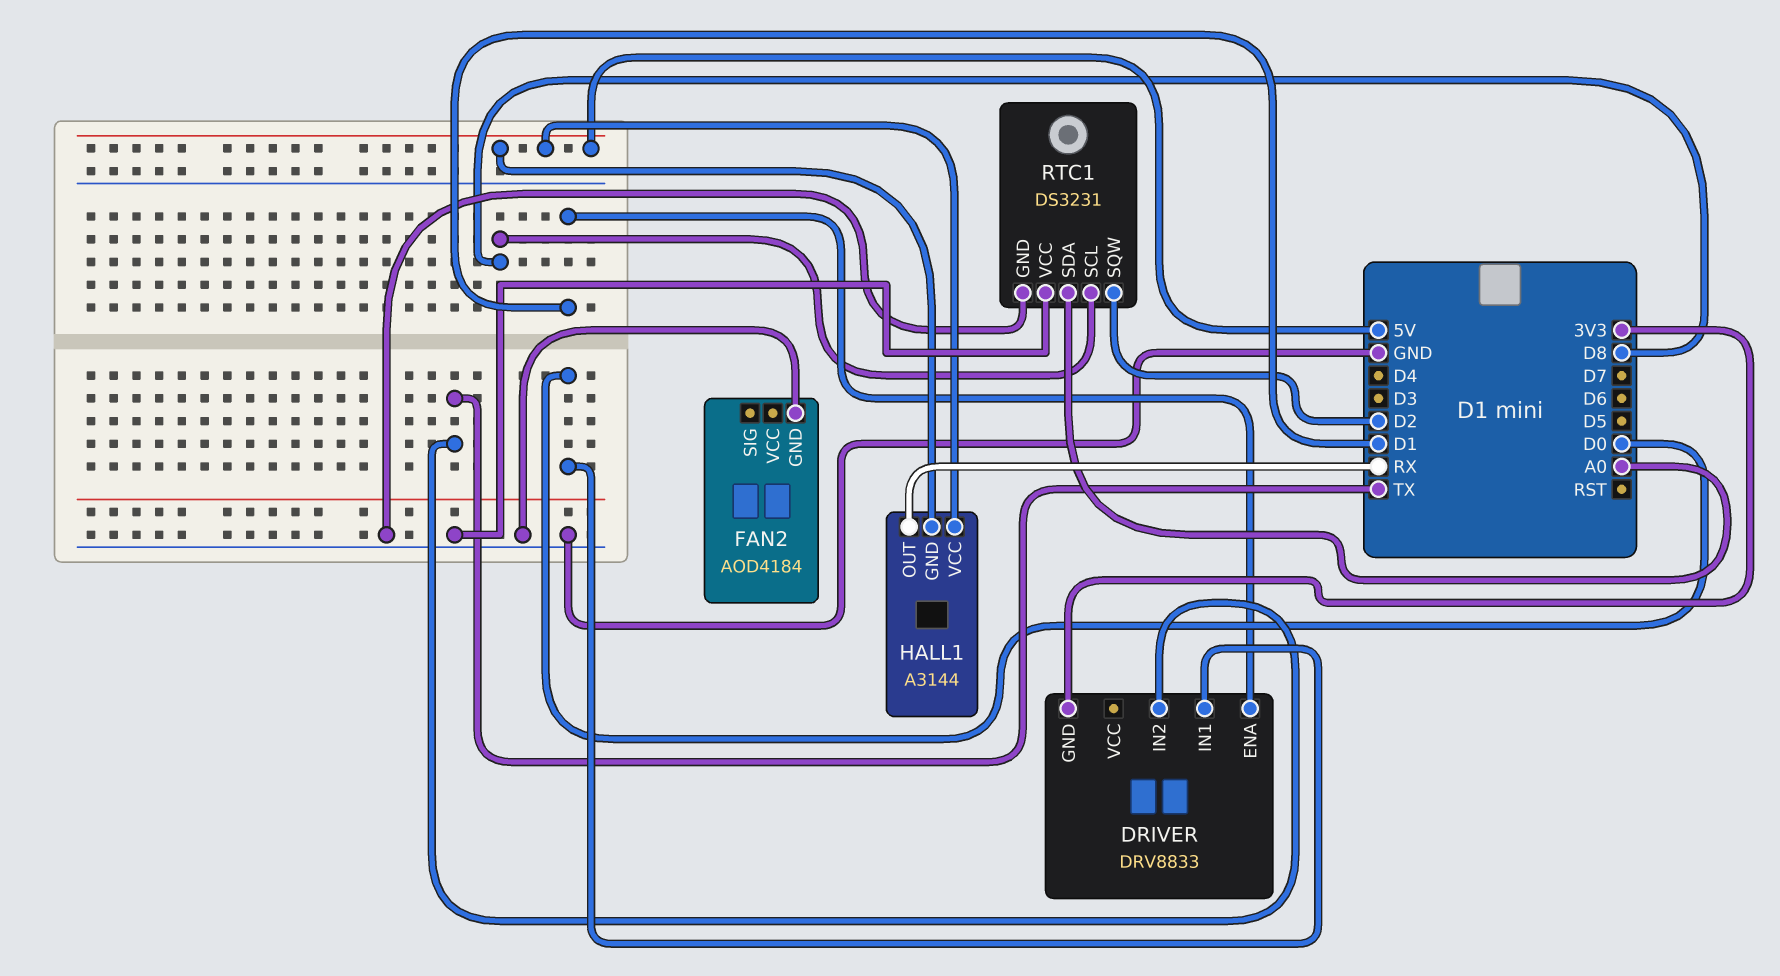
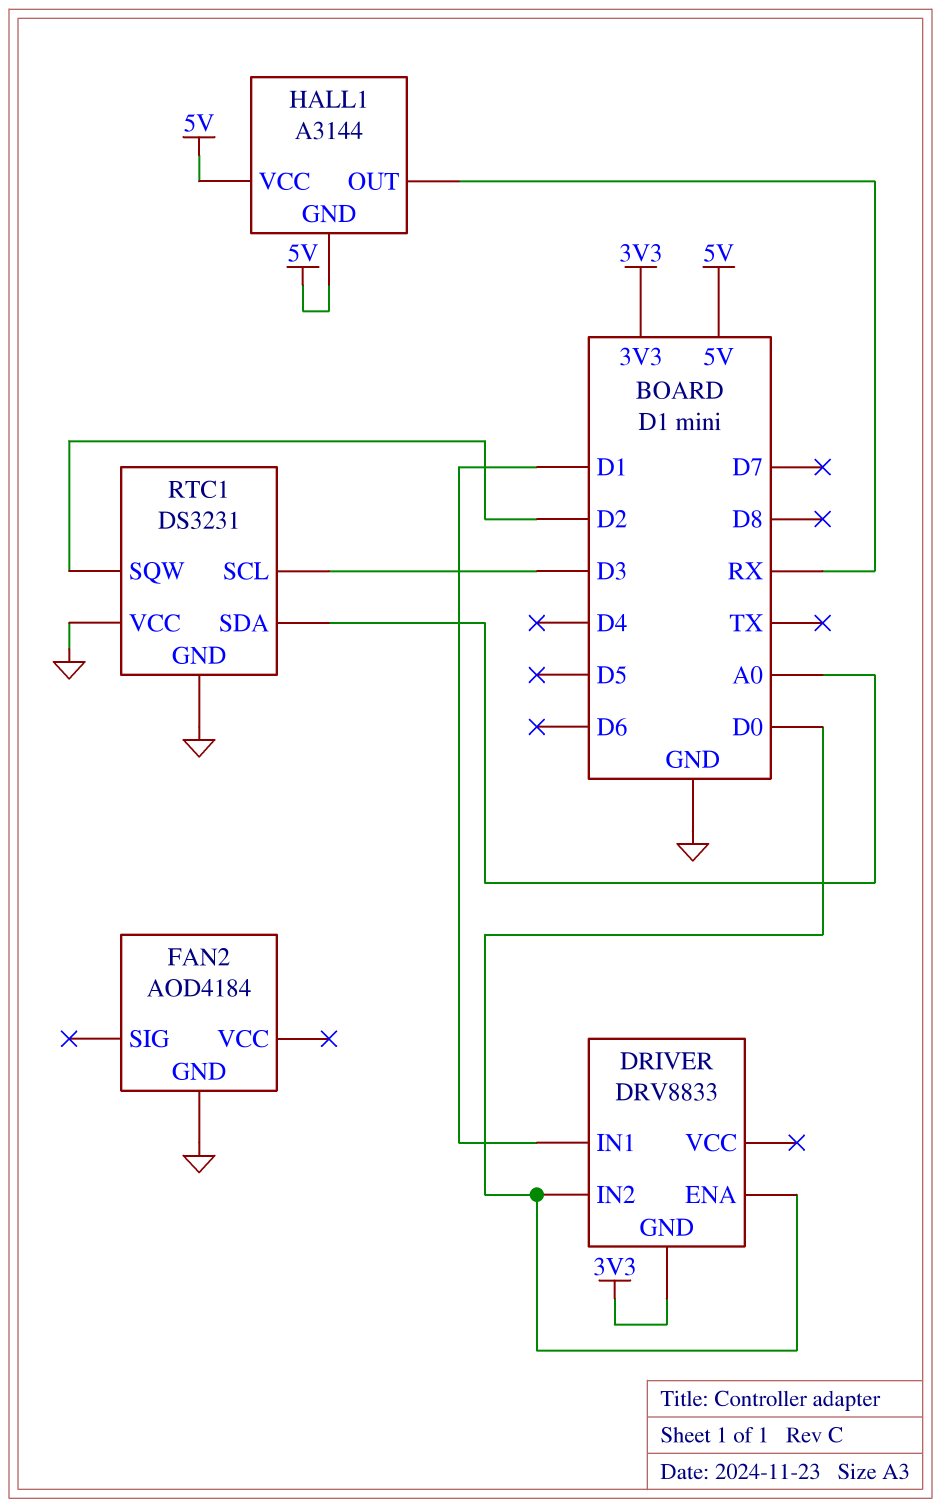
DRIVER pin ENA: D1 -> D0
DRIVER pin IN1: D0 -> D1
DRIVER pin IN2: TX -> D0
RTC1 pin SCL: D8 -> D3

